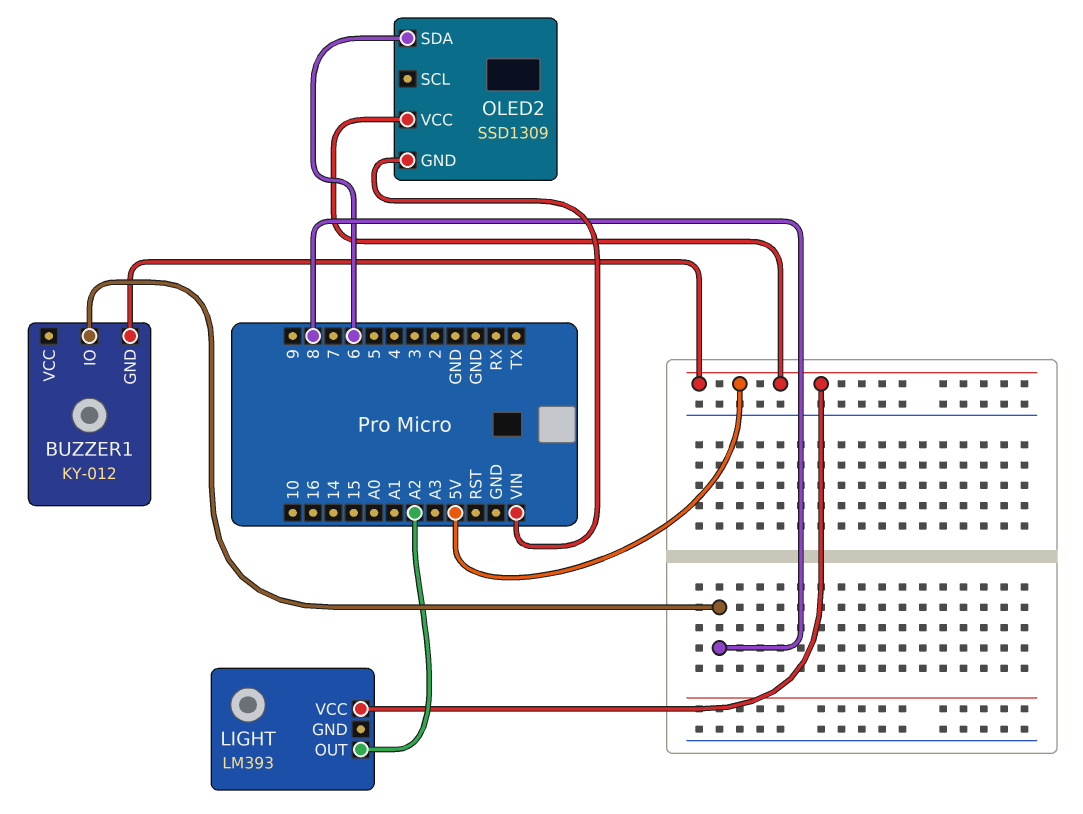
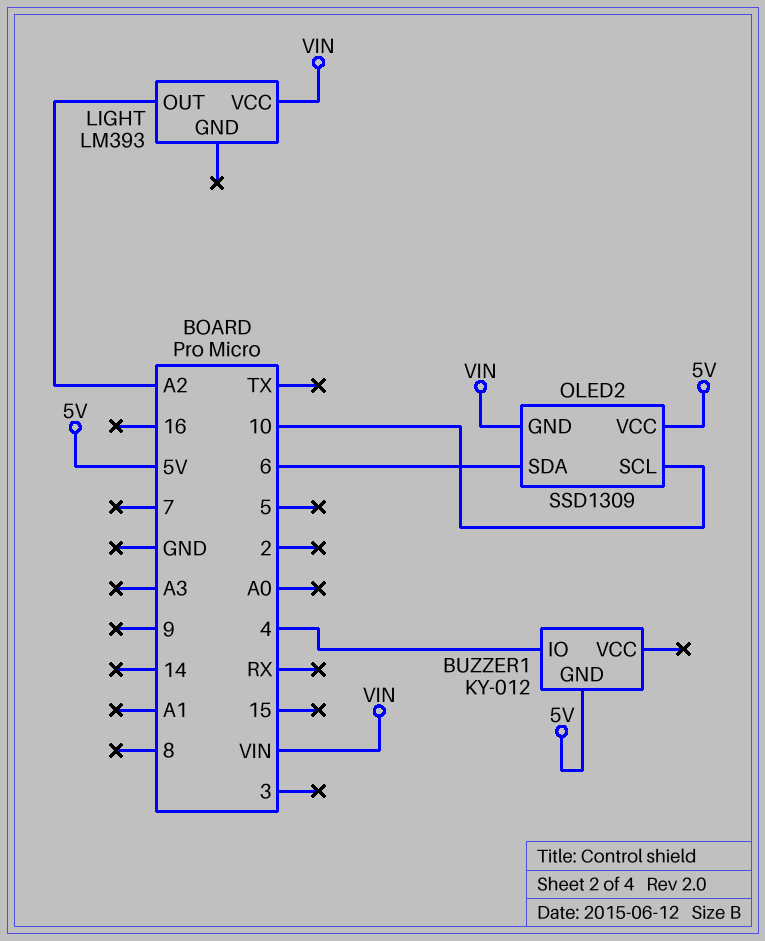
BUZZER1 pin IO: 8 -> 4
LIGHT pin VCC: 5V -> VIN
OLED2 pin SCL: none -> 10

